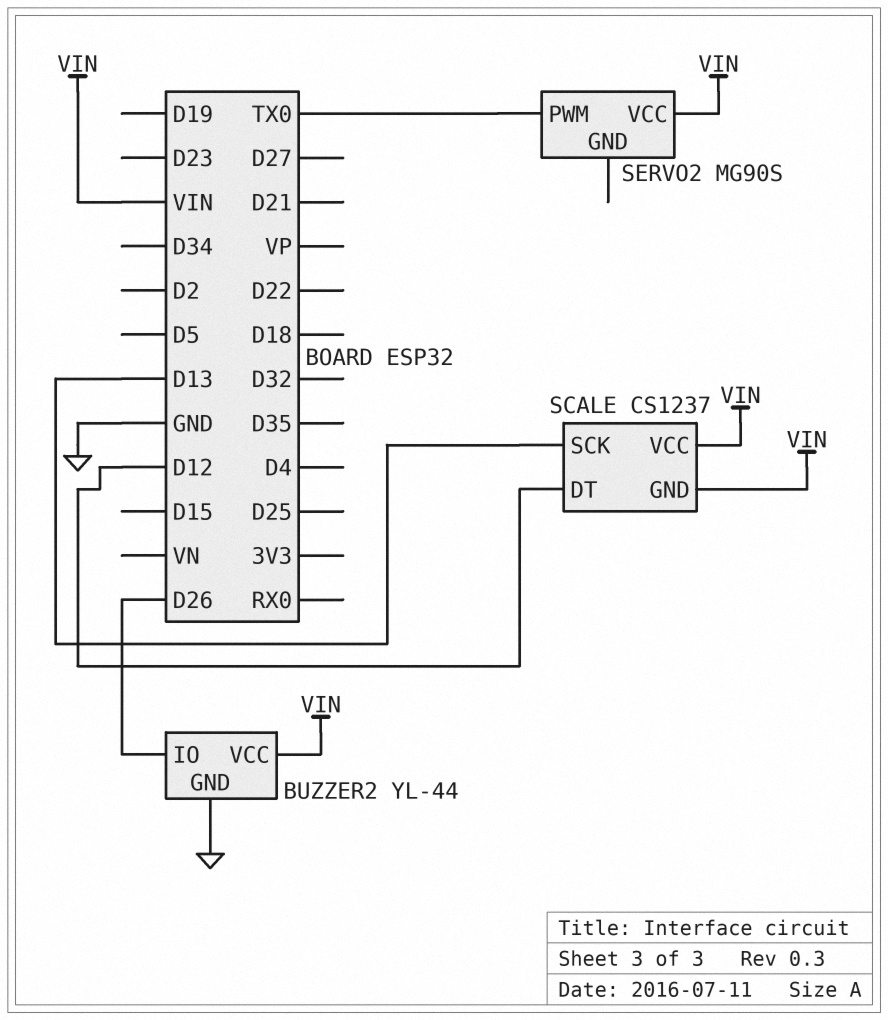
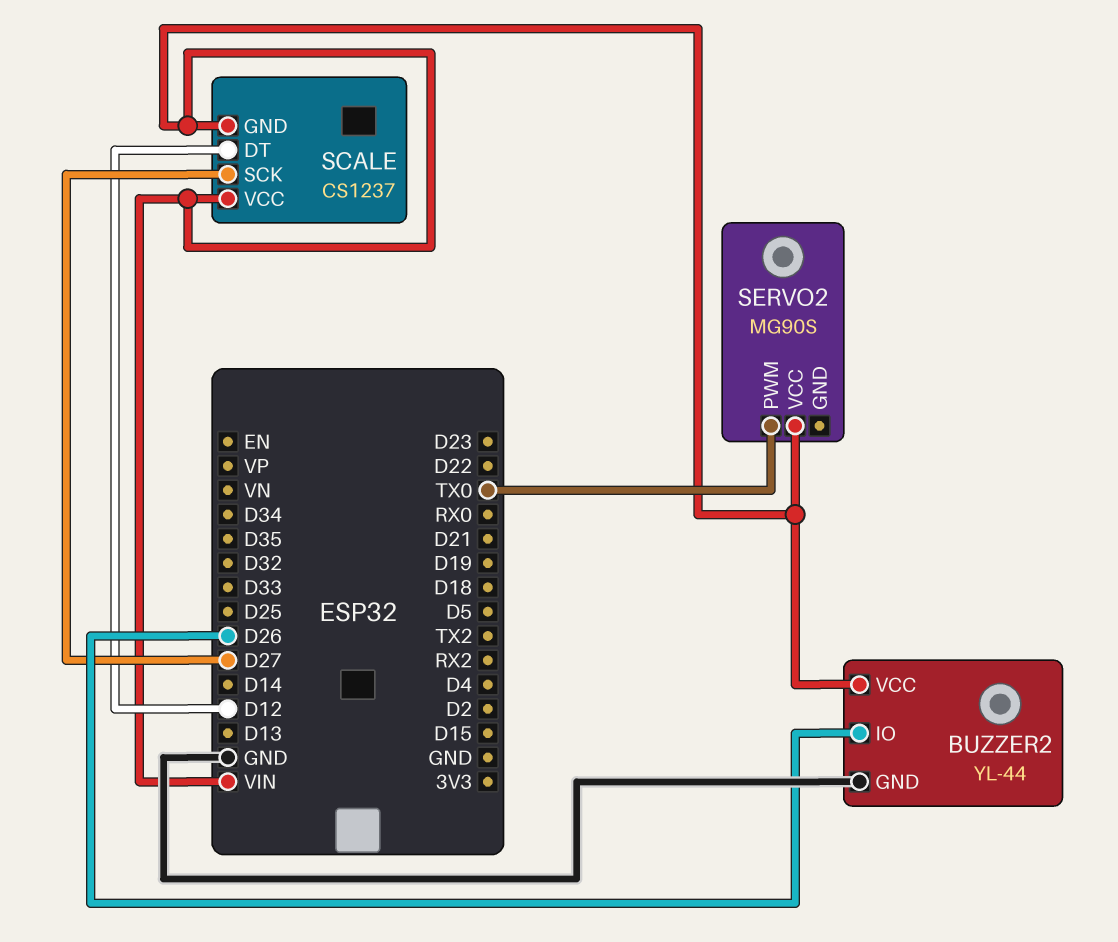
SCALE pin SCK: D13 -> D27

